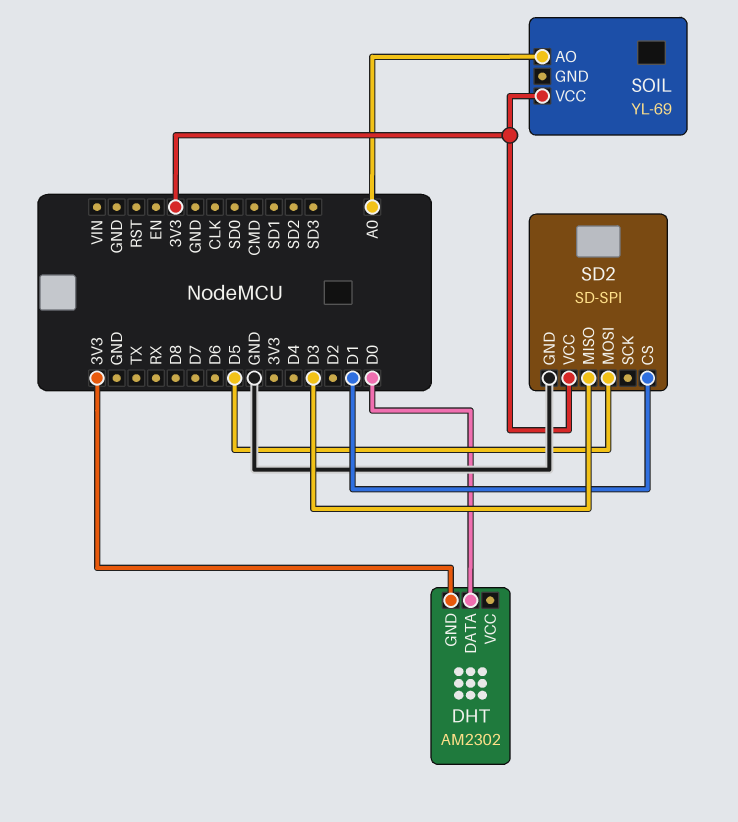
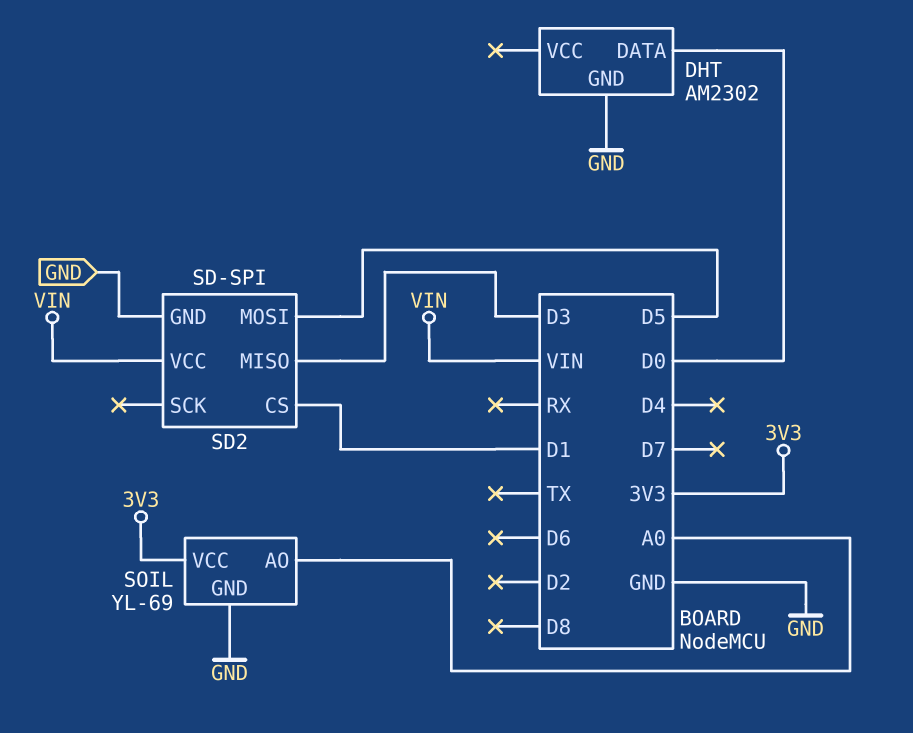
DHT pin GND: 3V3 -> GND
SD2 pin VCC: 3V3 -> VIN
SOIL pin GND: none -> GND

